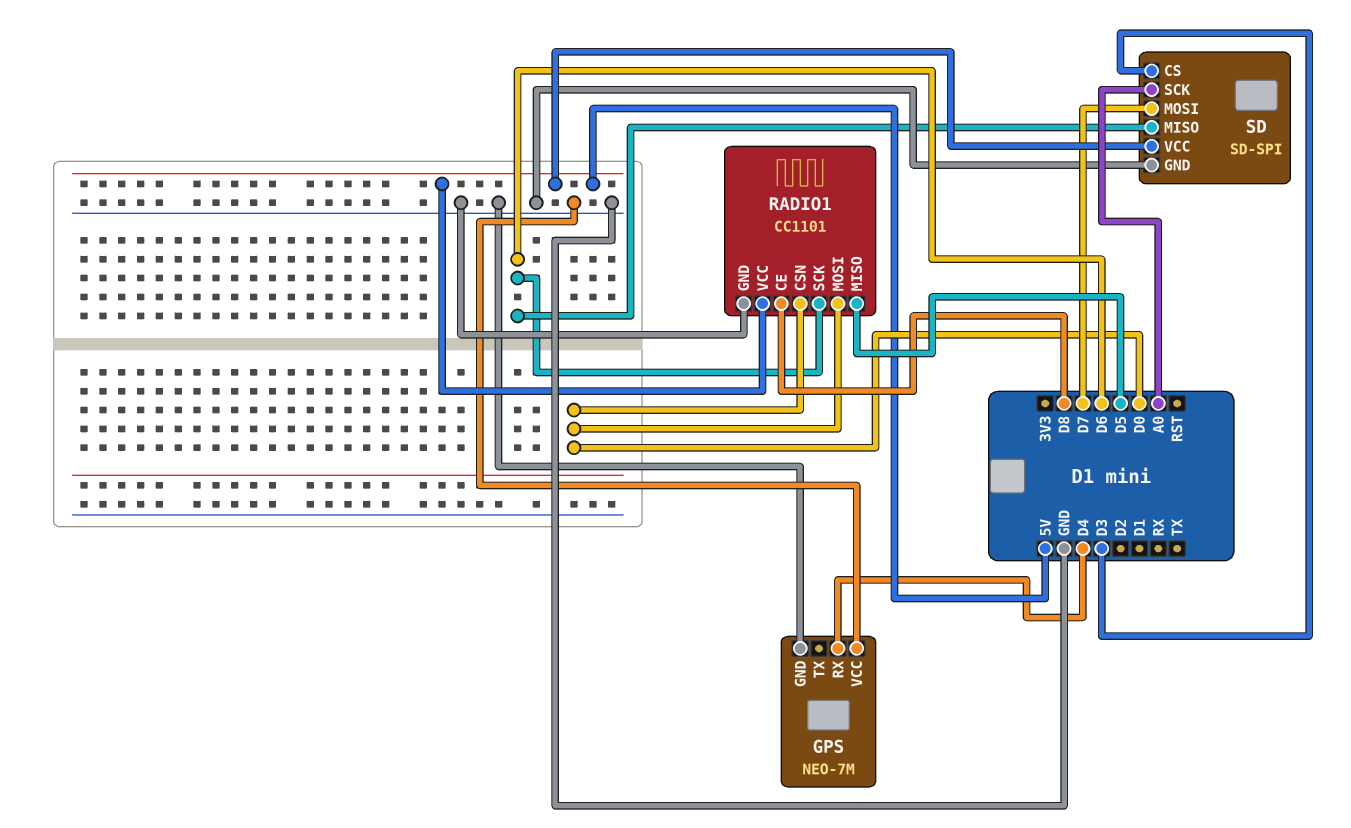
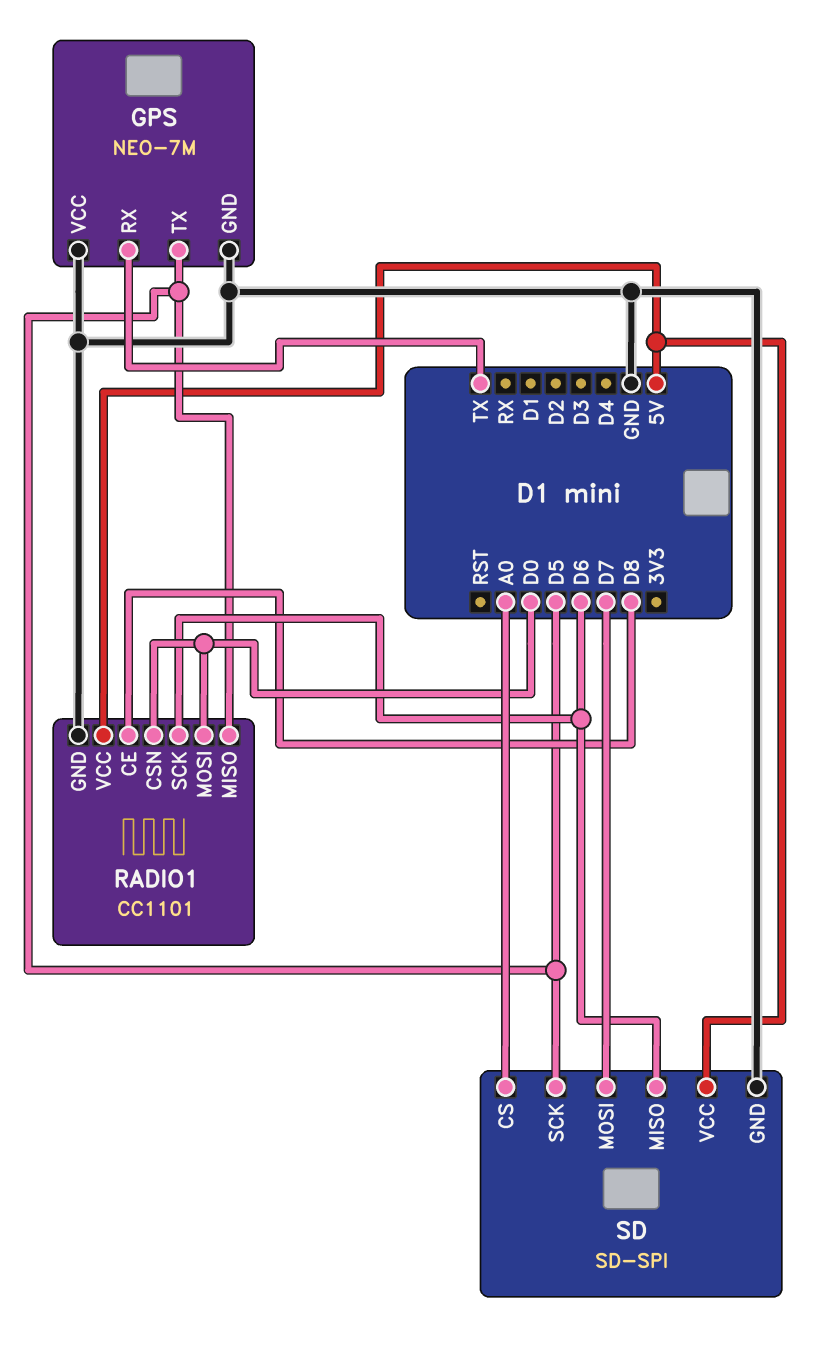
GPS pin RX: D4 -> TX
GPS pin TX: none -> D5
SD pin CS: D3 -> A0
SD pin SCK: A0 -> D5

